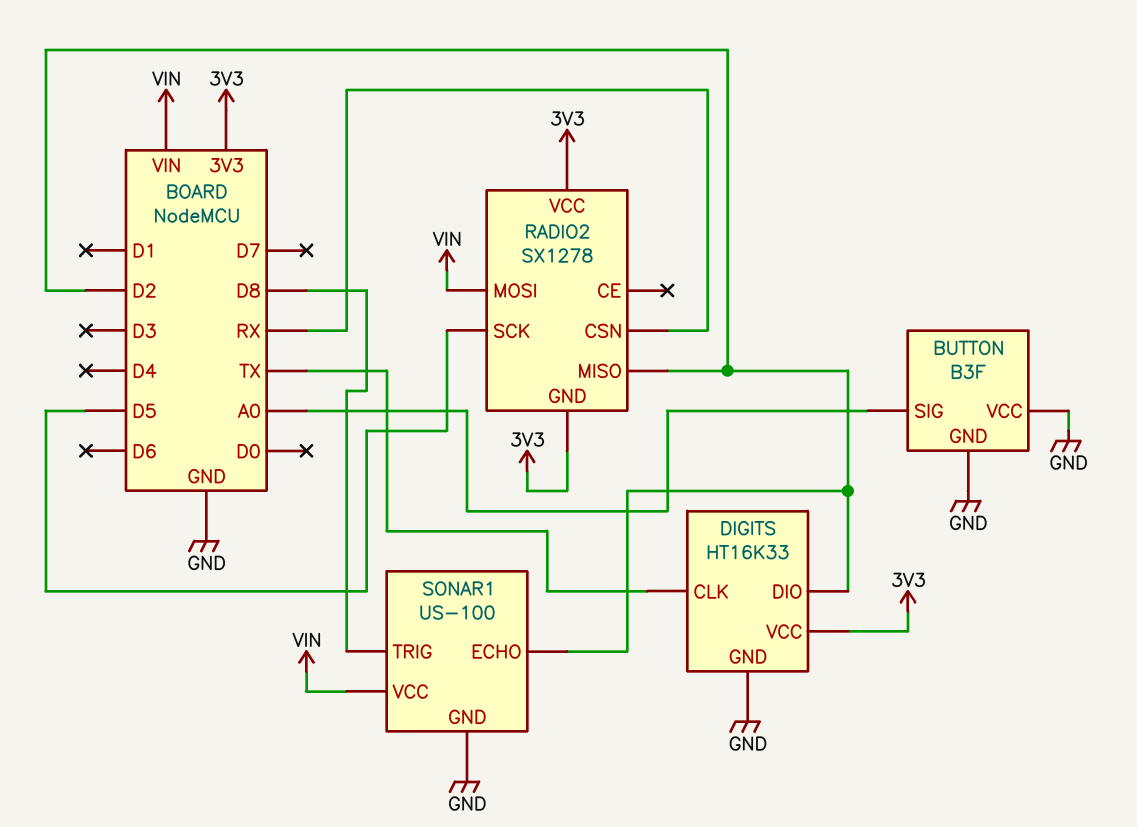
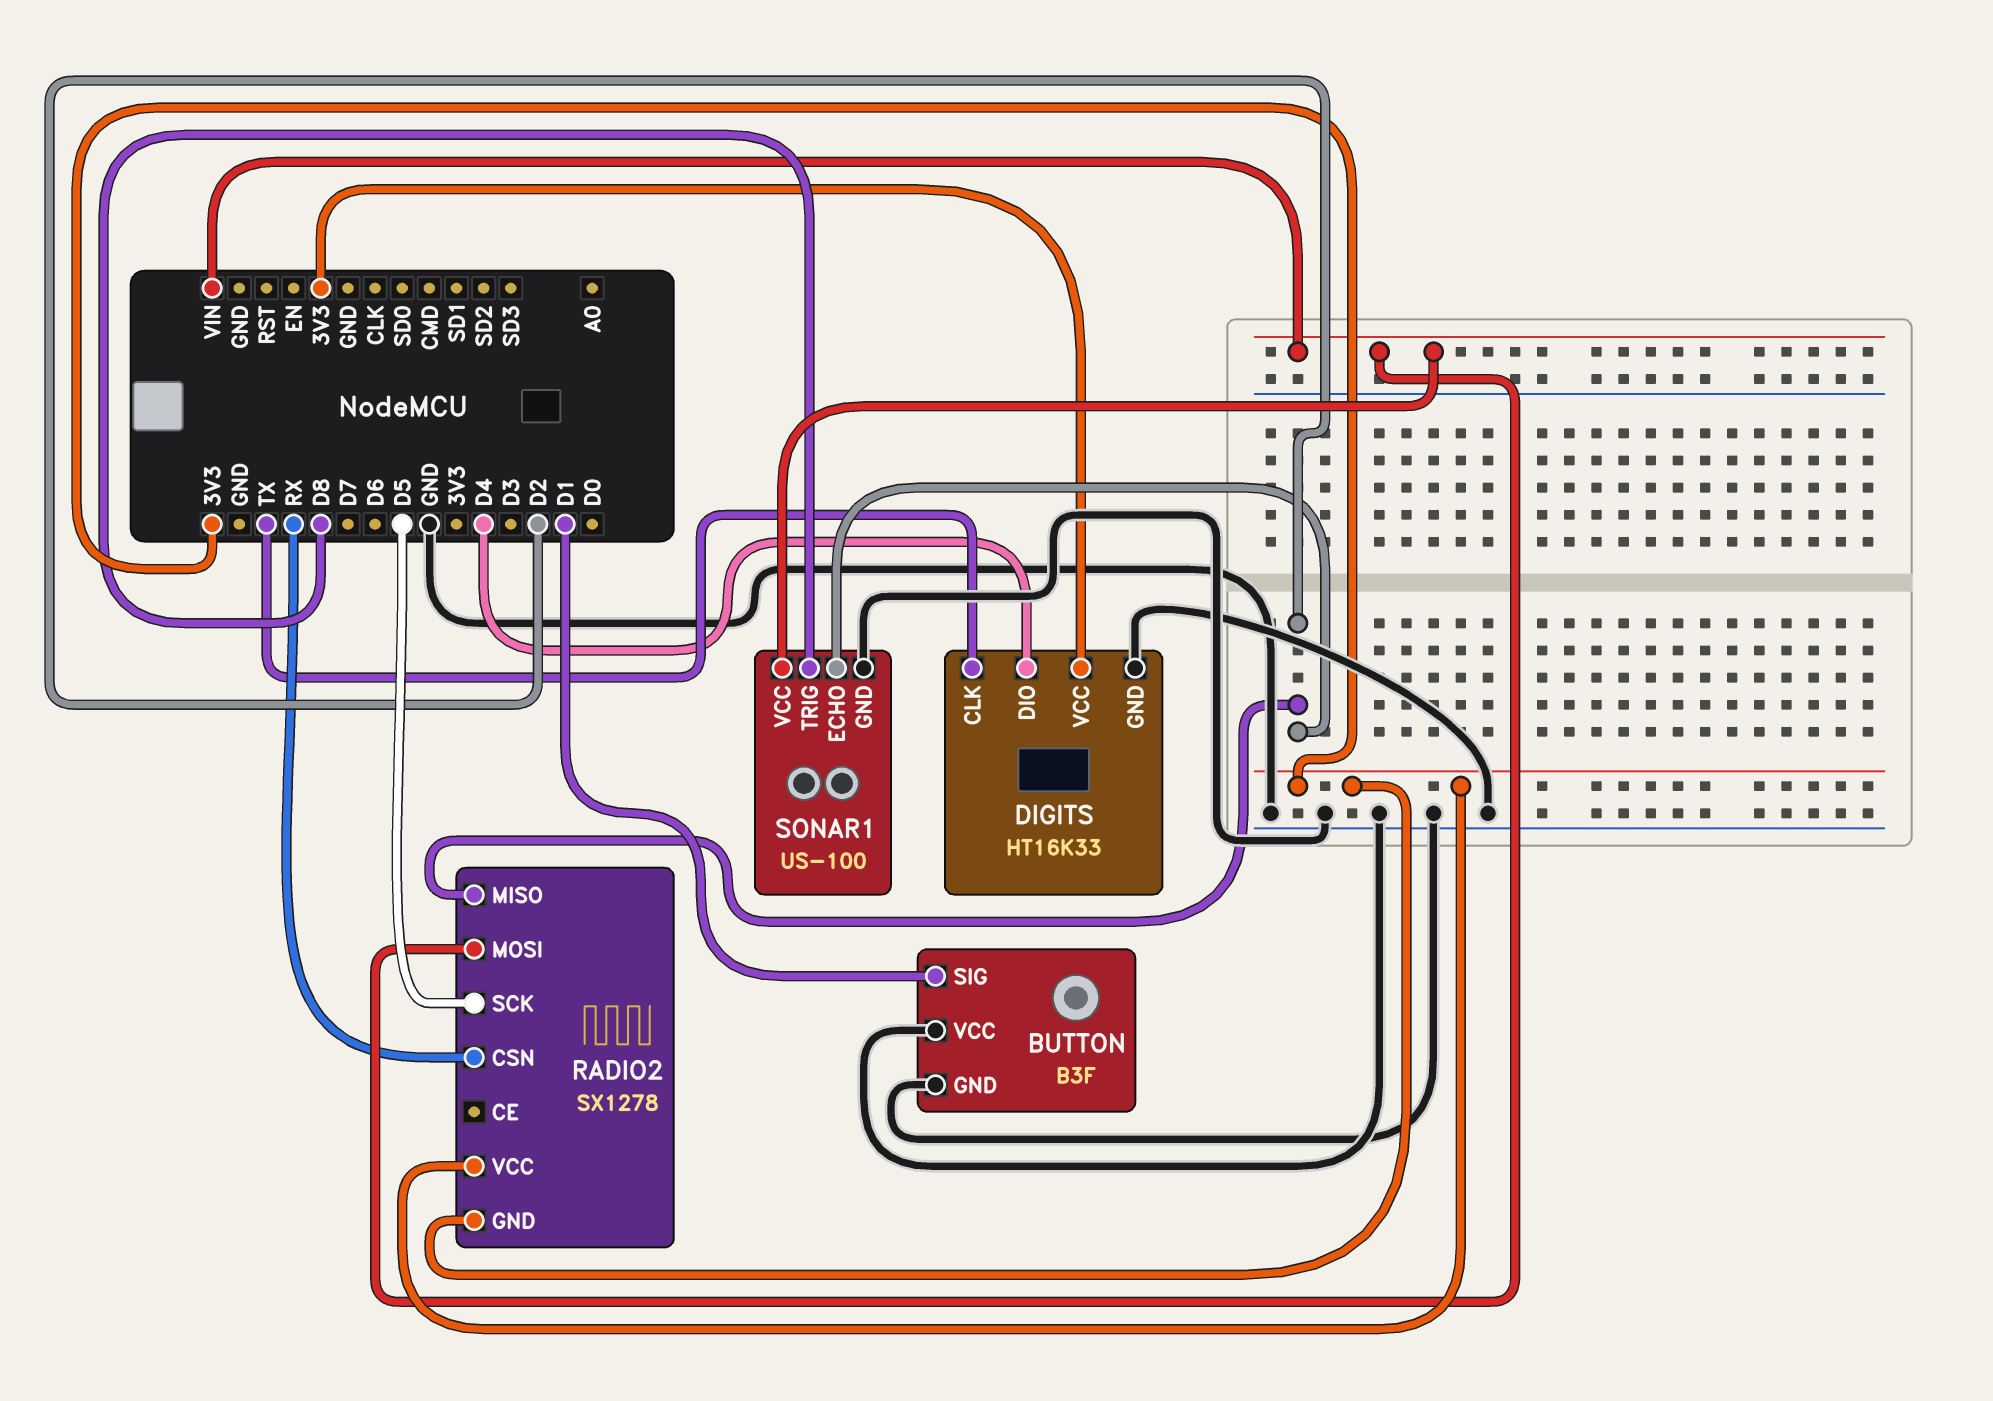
BUTTON pin SIG: A0 -> D1
DIGITS pin DIO: D2 -> D4

